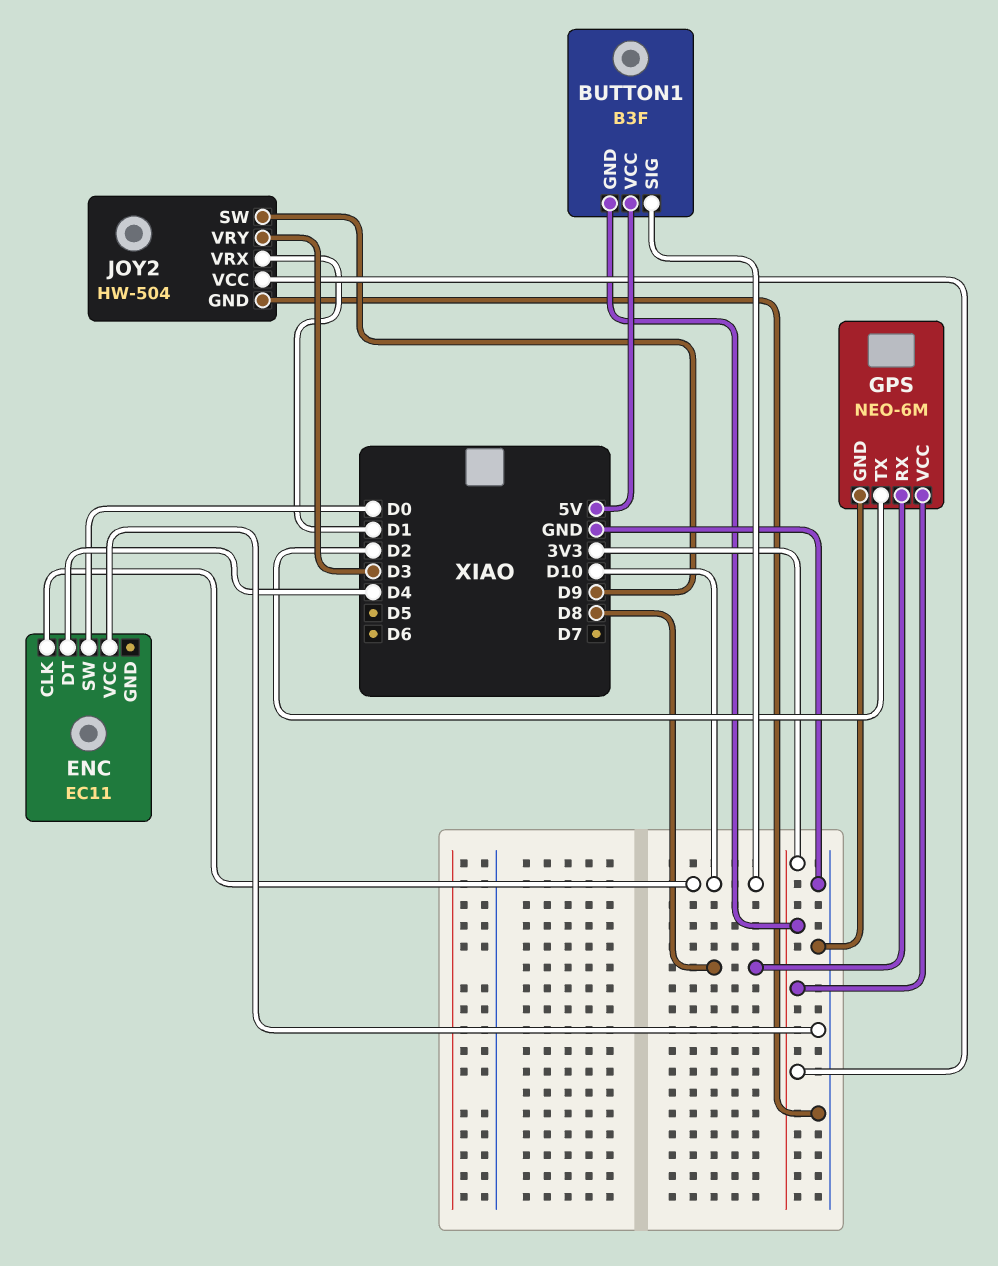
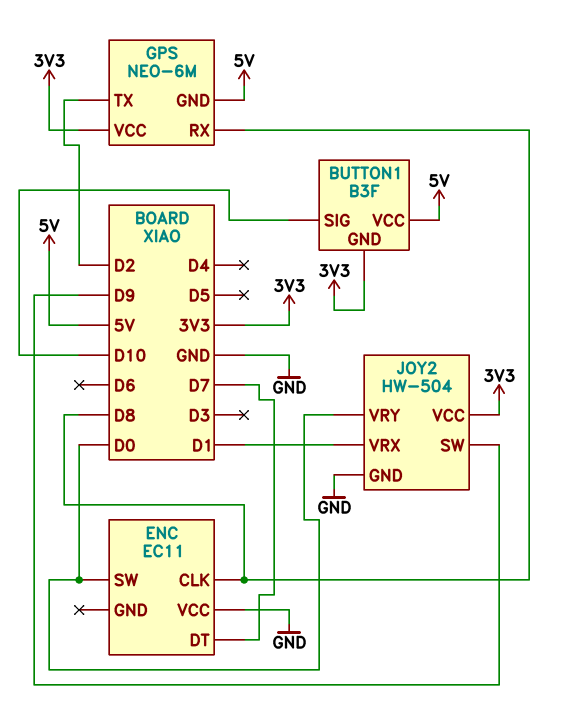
ENC pin CLK: D10 -> D8
ENC pin DT: D4 -> D7
GPS pin GND: GND -> 5V
JOY2 pin VRY: D3 -> D0

